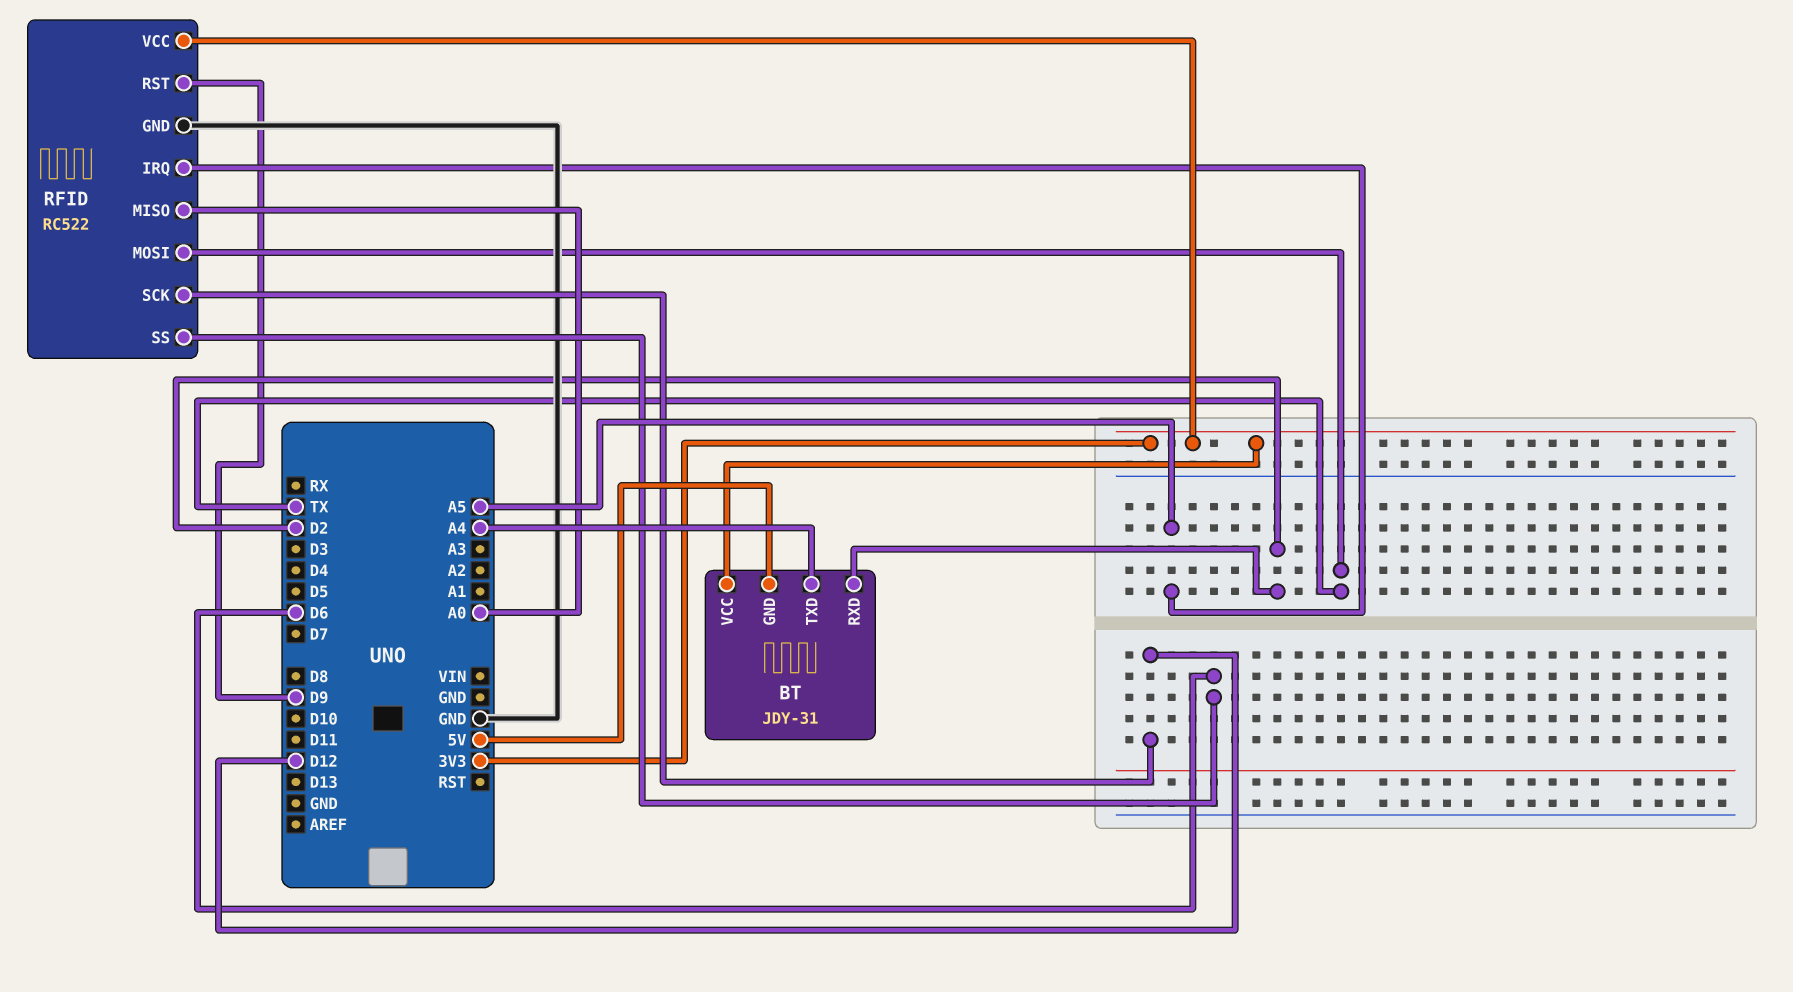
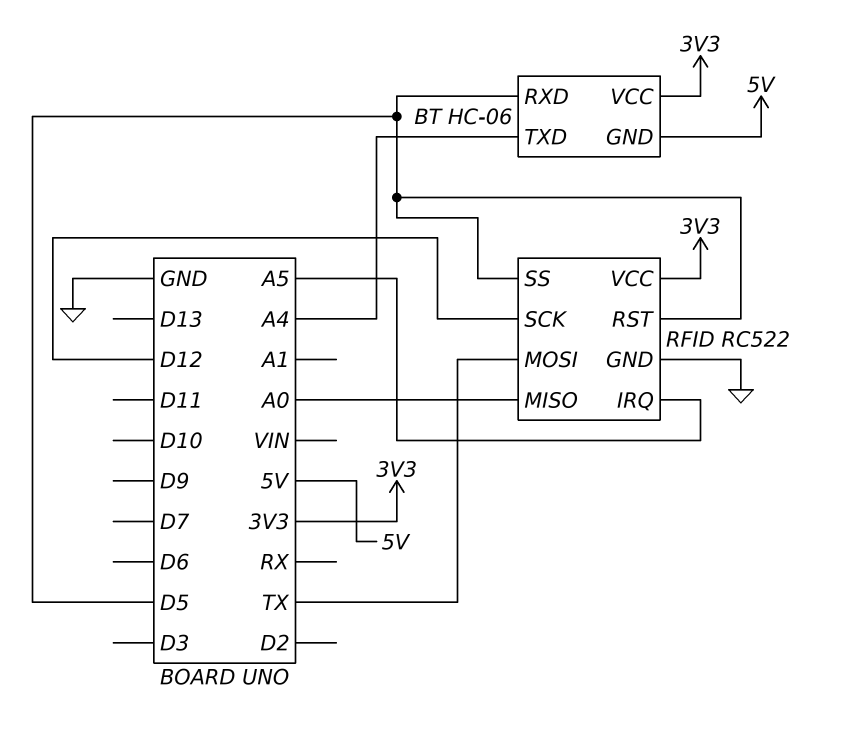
BT: JDY-31 -> HC-06
BT pin RXD: D2 -> D5
RFID pin RST: D9 -> D5
RFID pin SS: D6 -> D5

